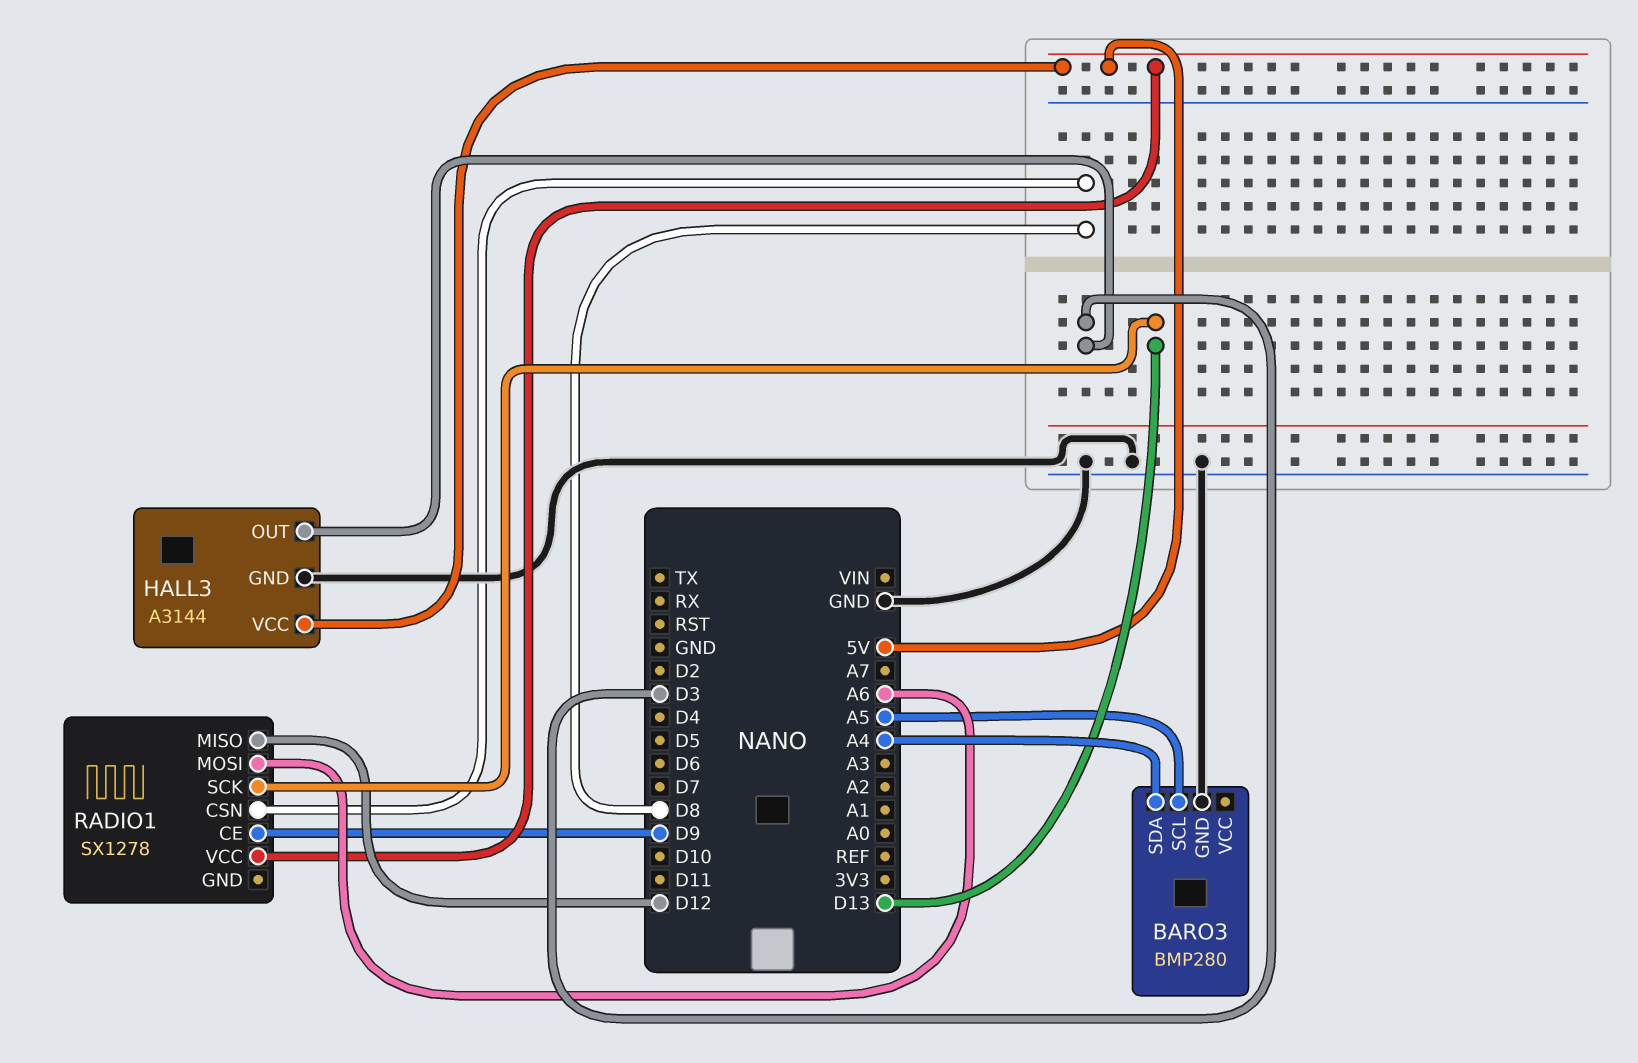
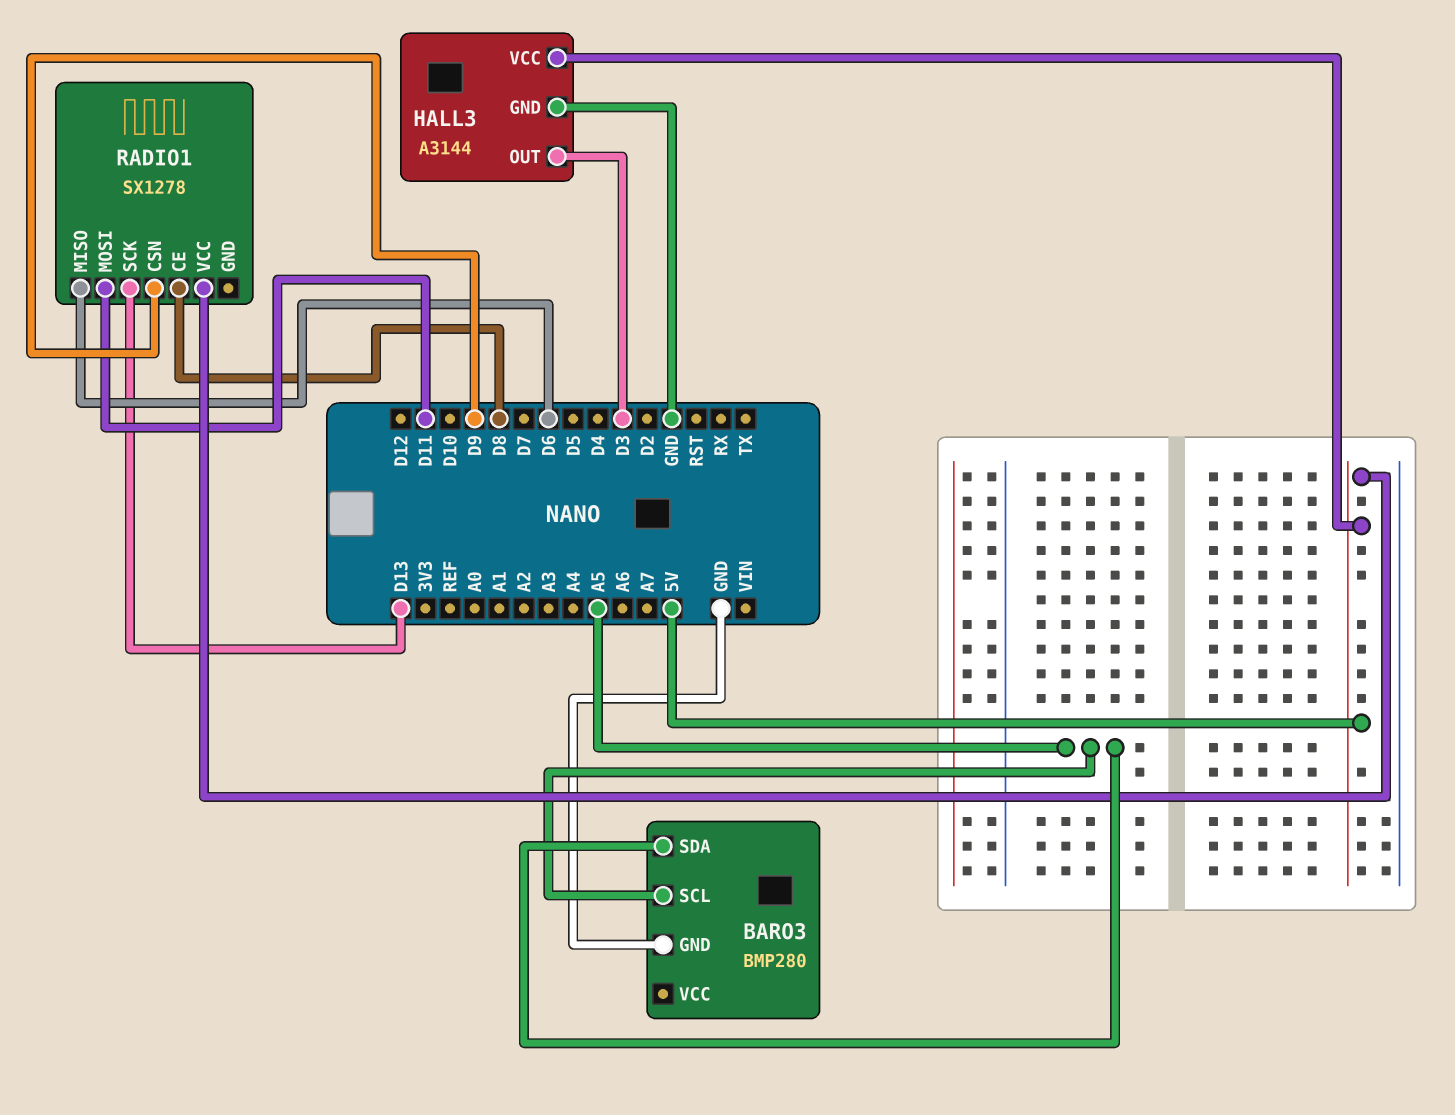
BARO3 pin SDA: A4 -> A5
RADIO1 pin CE: D9 -> D8
RADIO1 pin CSN: D8 -> D9
RADIO1 pin MISO: D12 -> D6
RADIO1 pin MOSI: A6 -> D11

